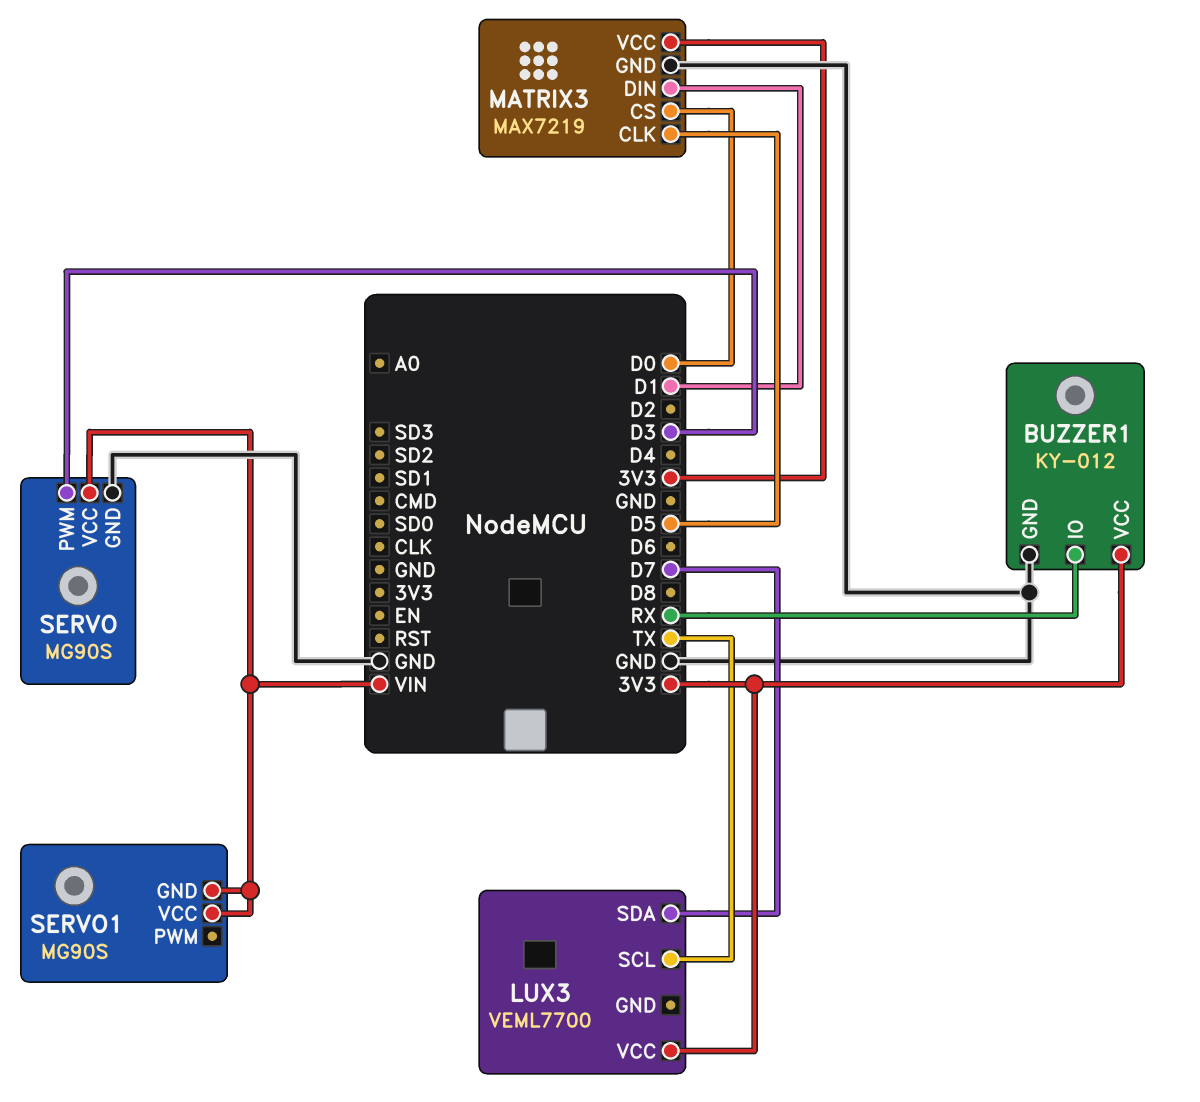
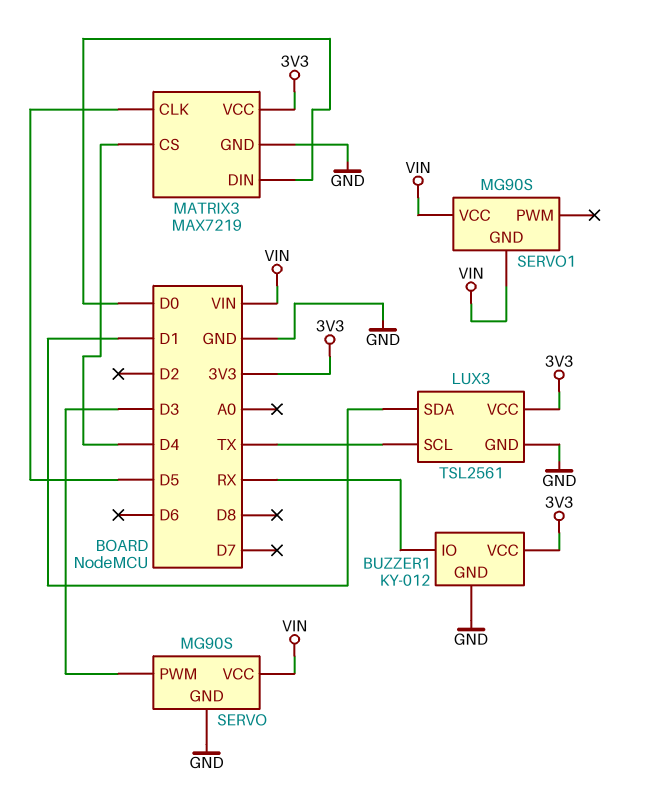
LUX3: VEML7700 -> TSL2561
LUX3 pin GND: none -> GND
LUX3 pin SDA: D7 -> D1
MATRIX3 pin CS: D0 -> D4
MATRIX3 pin DIN: D1 -> D0

